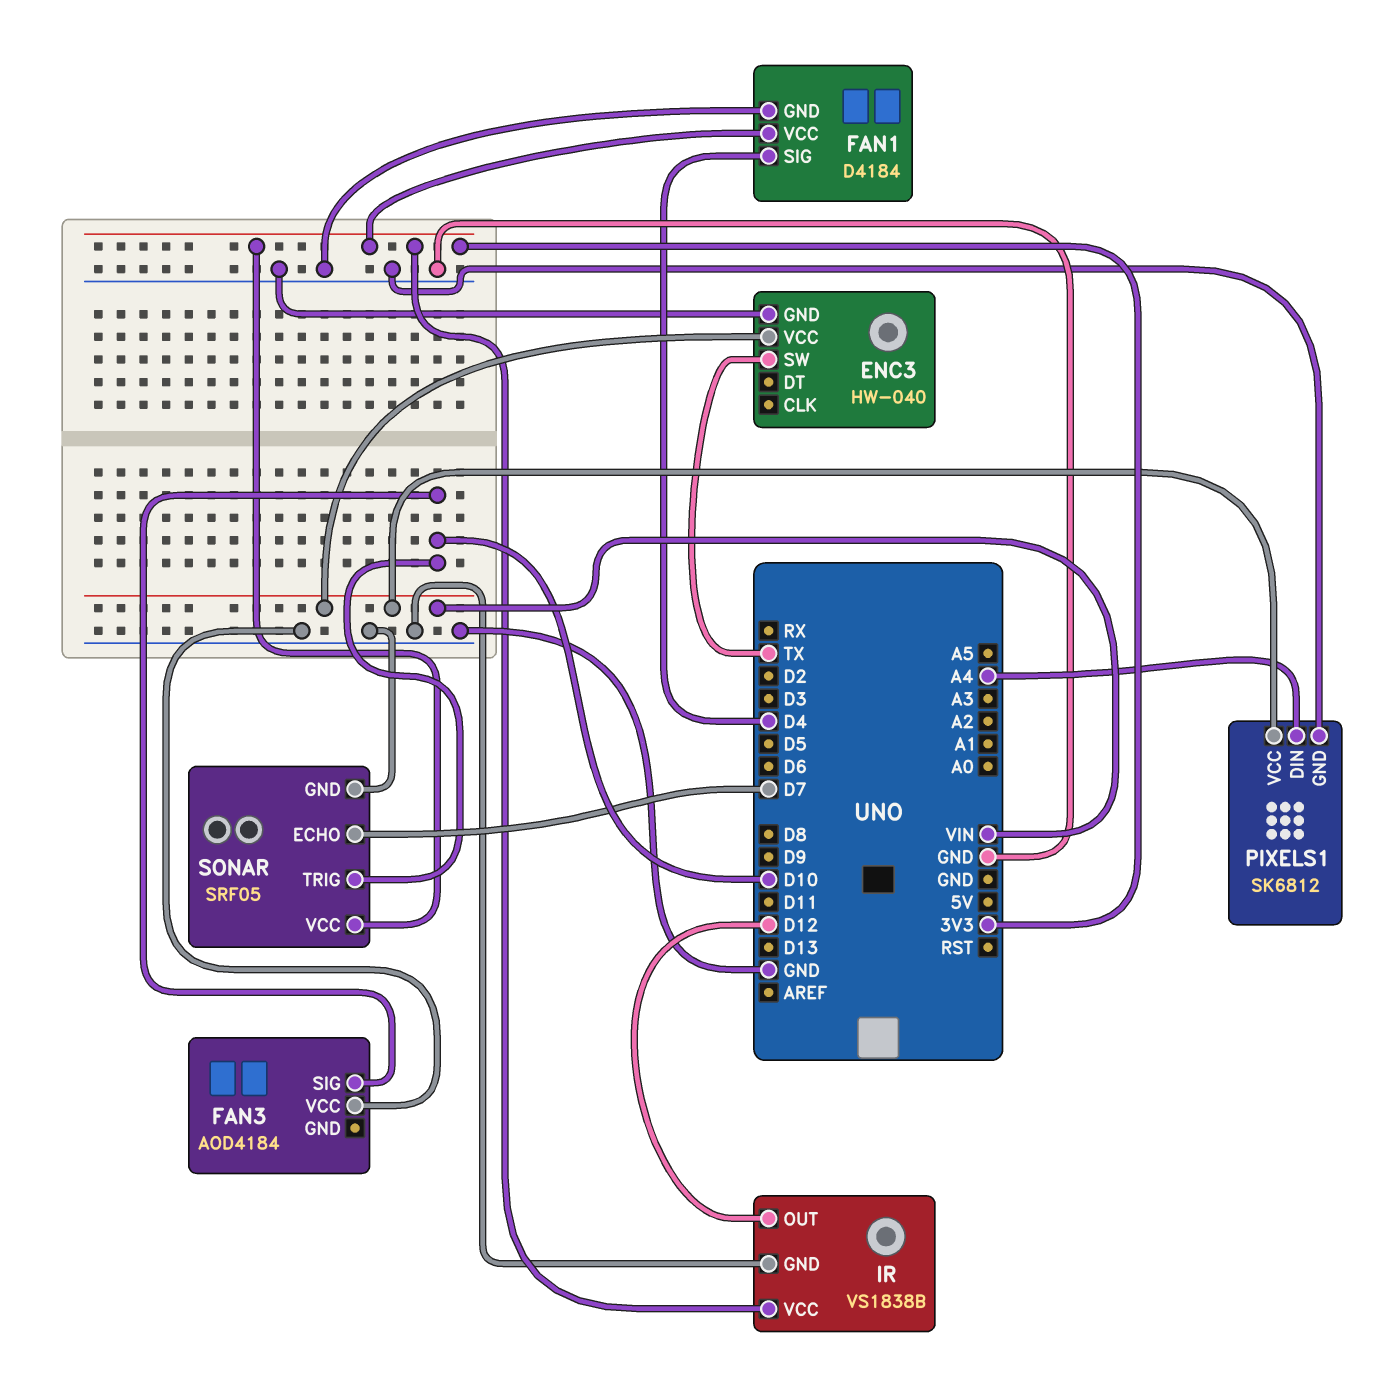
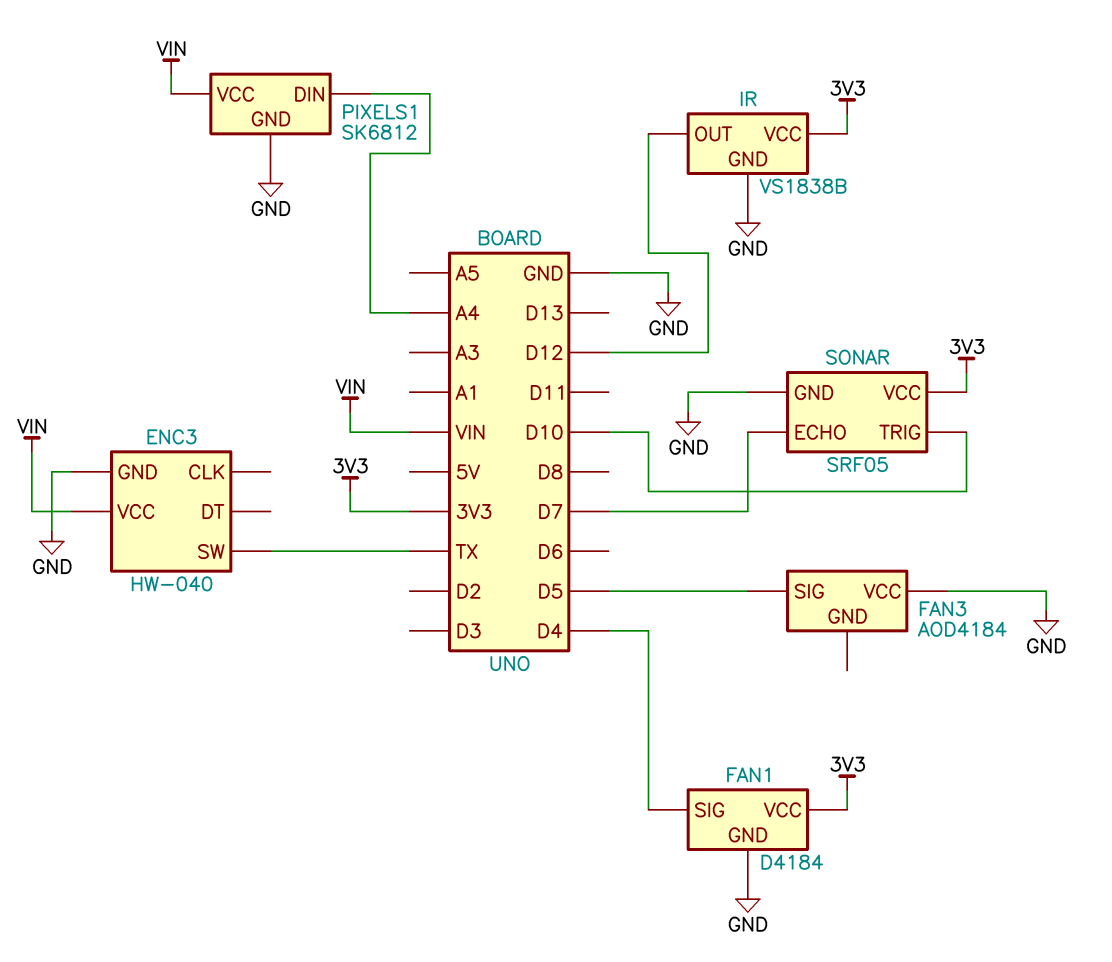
FAN3 pin SIG: D10 -> D5

